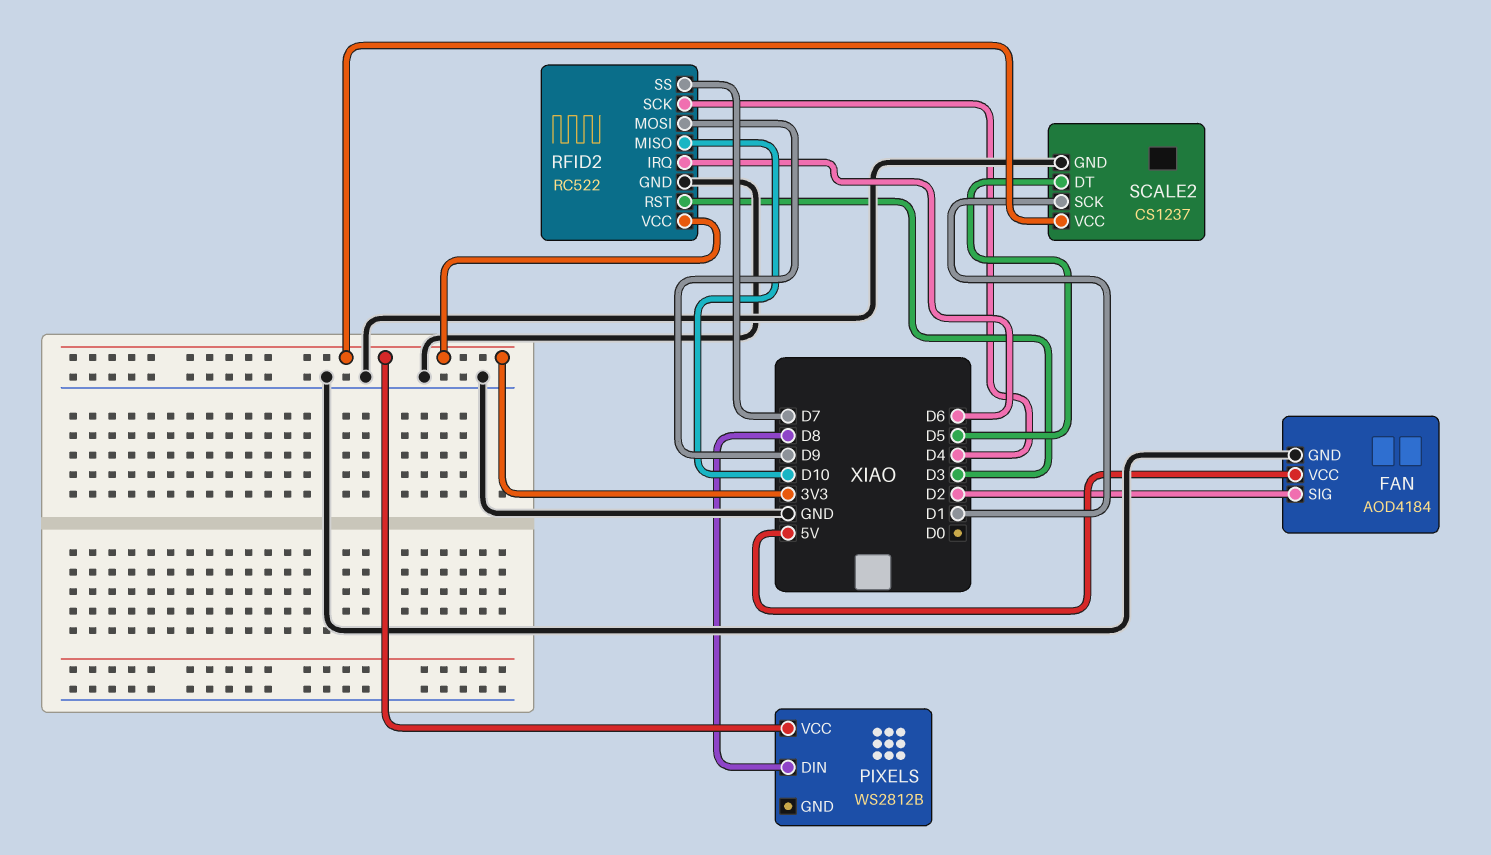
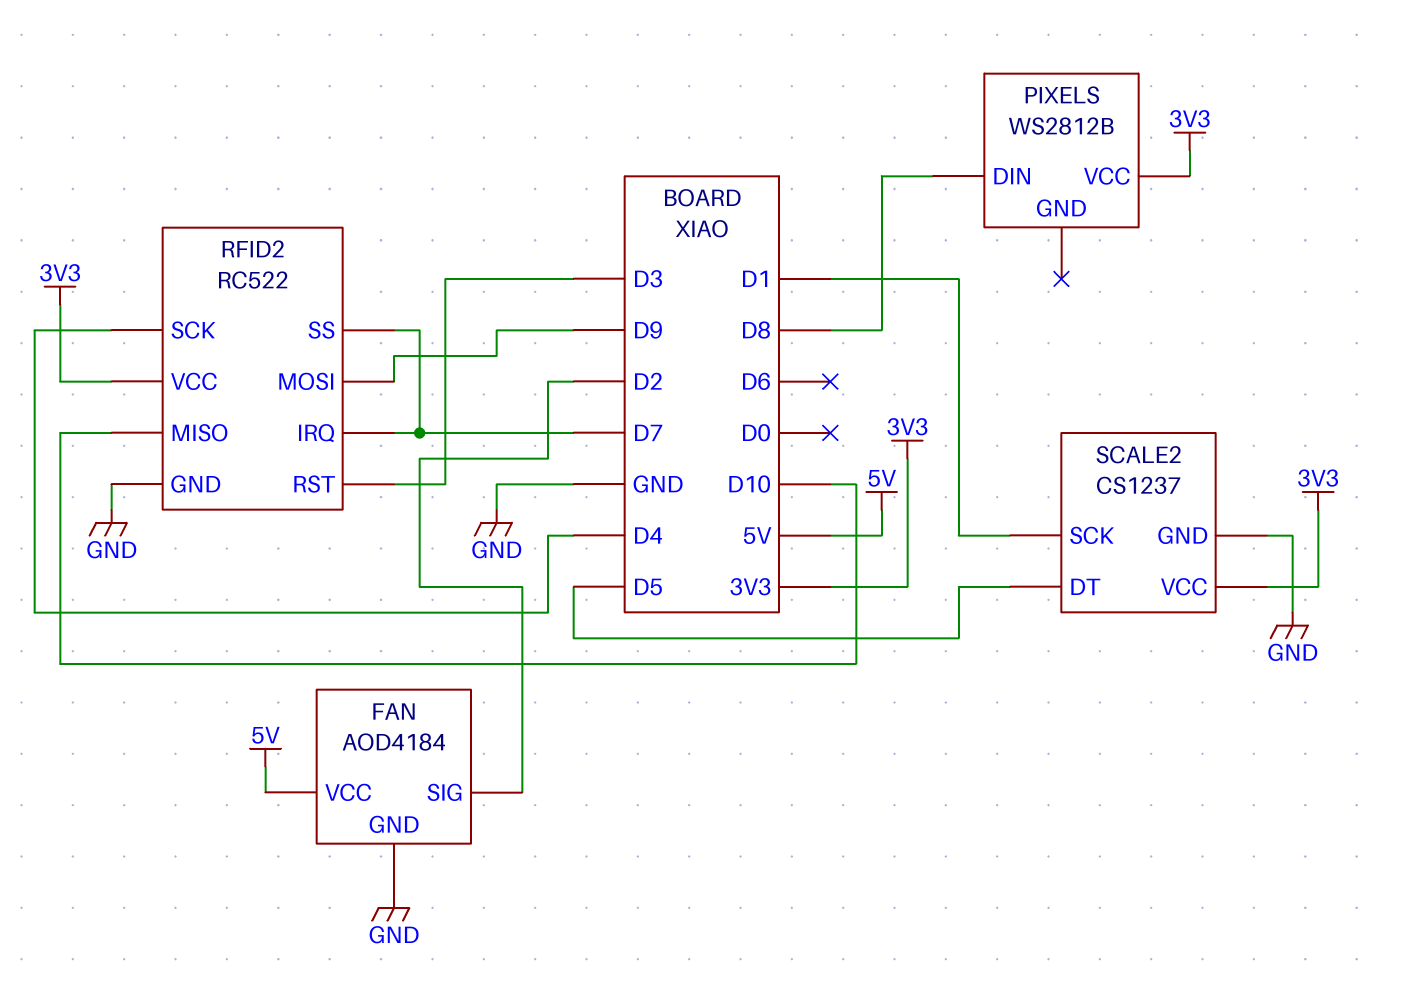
RFID2 pin IRQ: D6 -> D7

